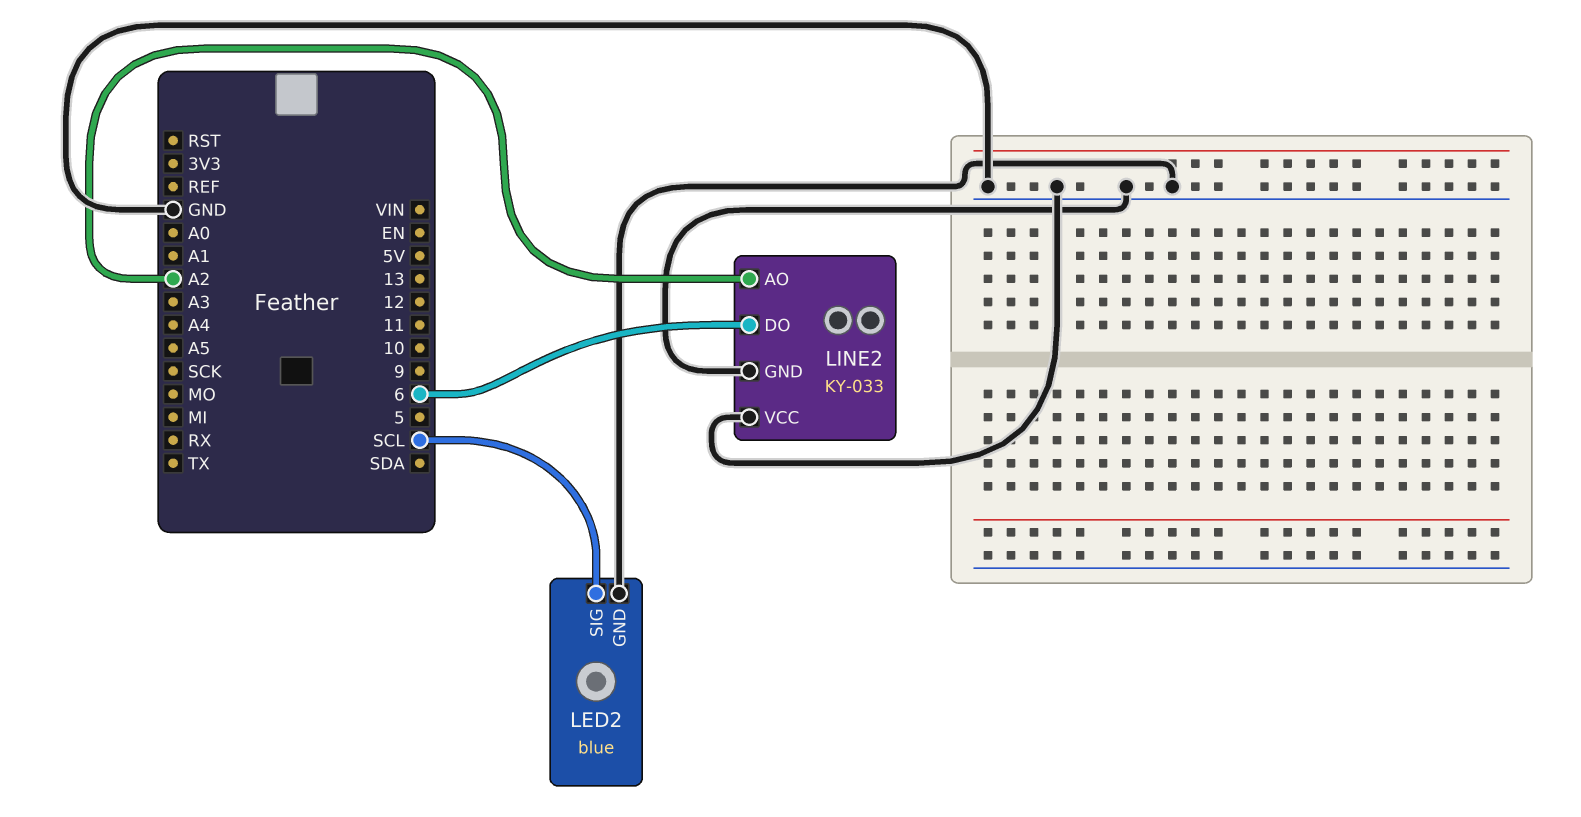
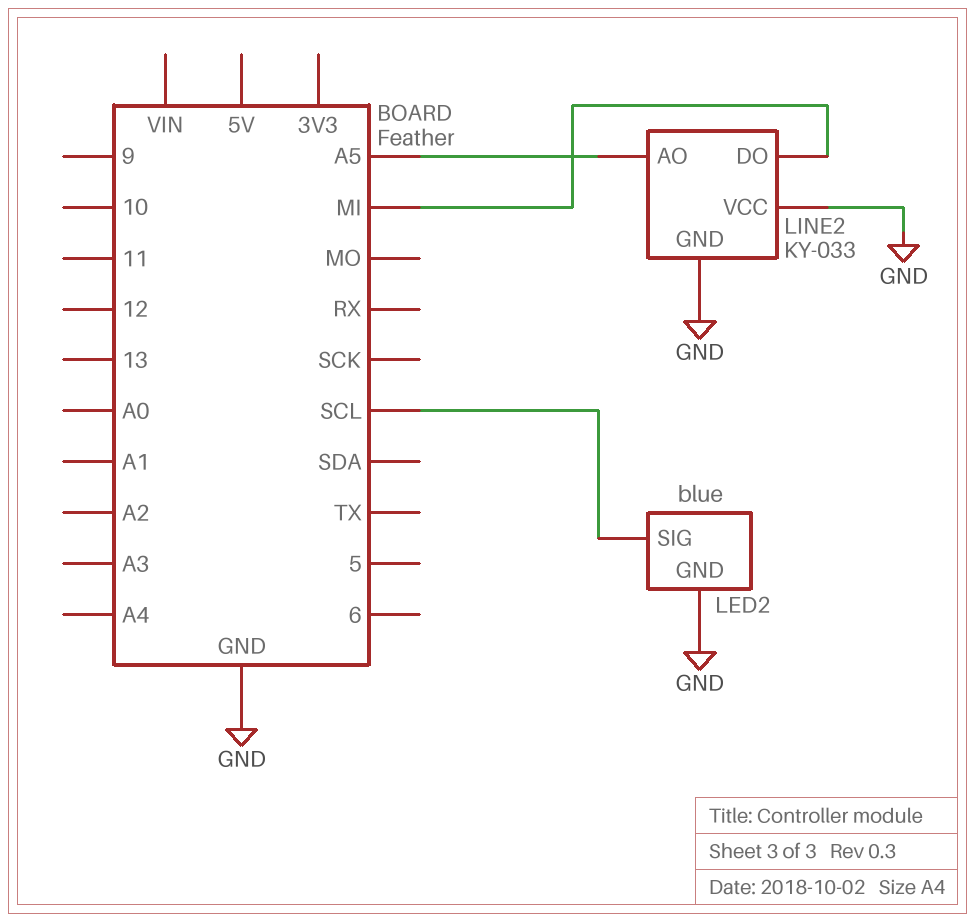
LINE2 pin AO: A2 -> A5
LINE2 pin DO: 6 -> MI

